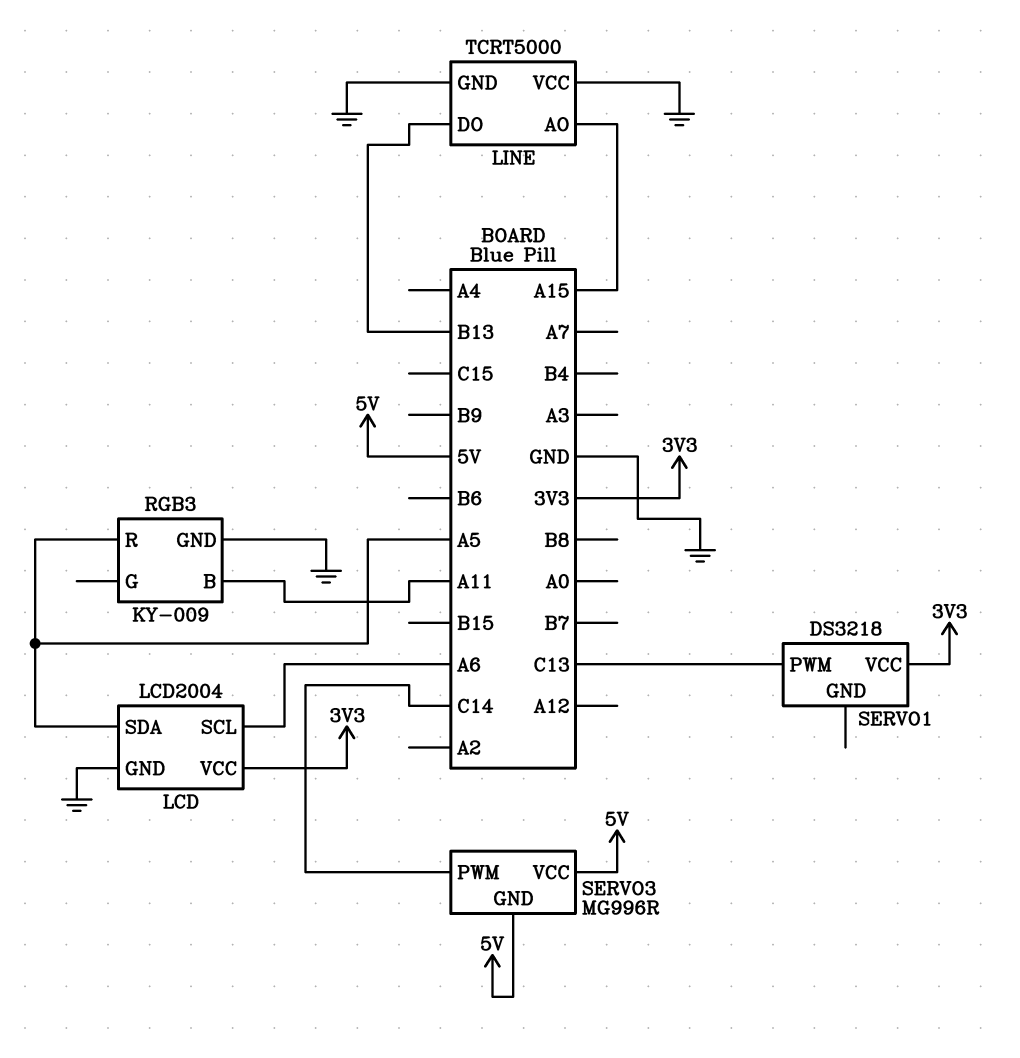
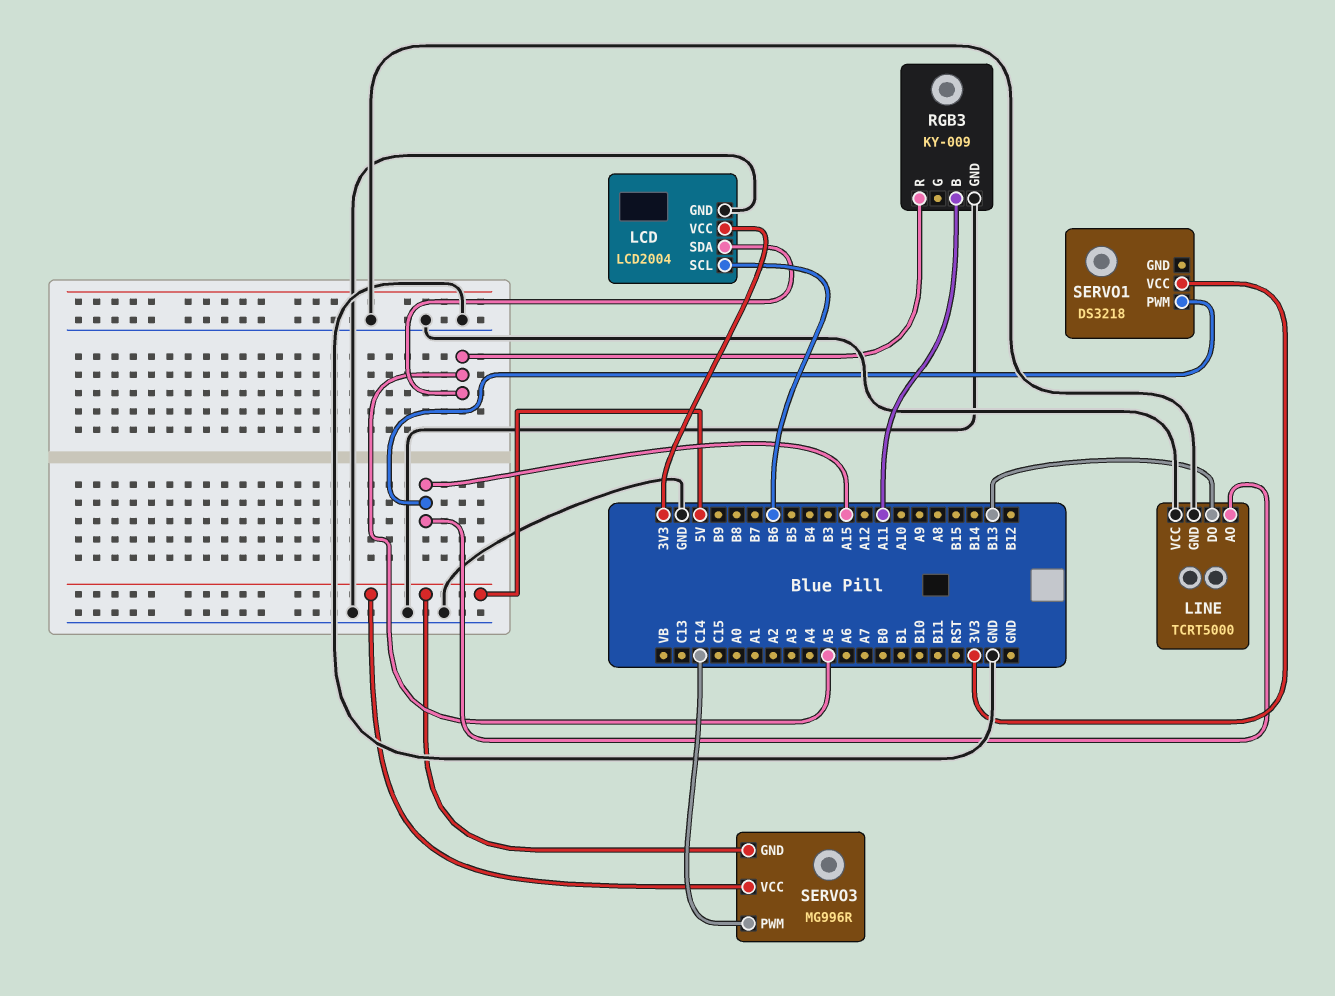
LCD pin SCL: A6 -> B6
SERVO1 pin PWM: C13 -> A15

